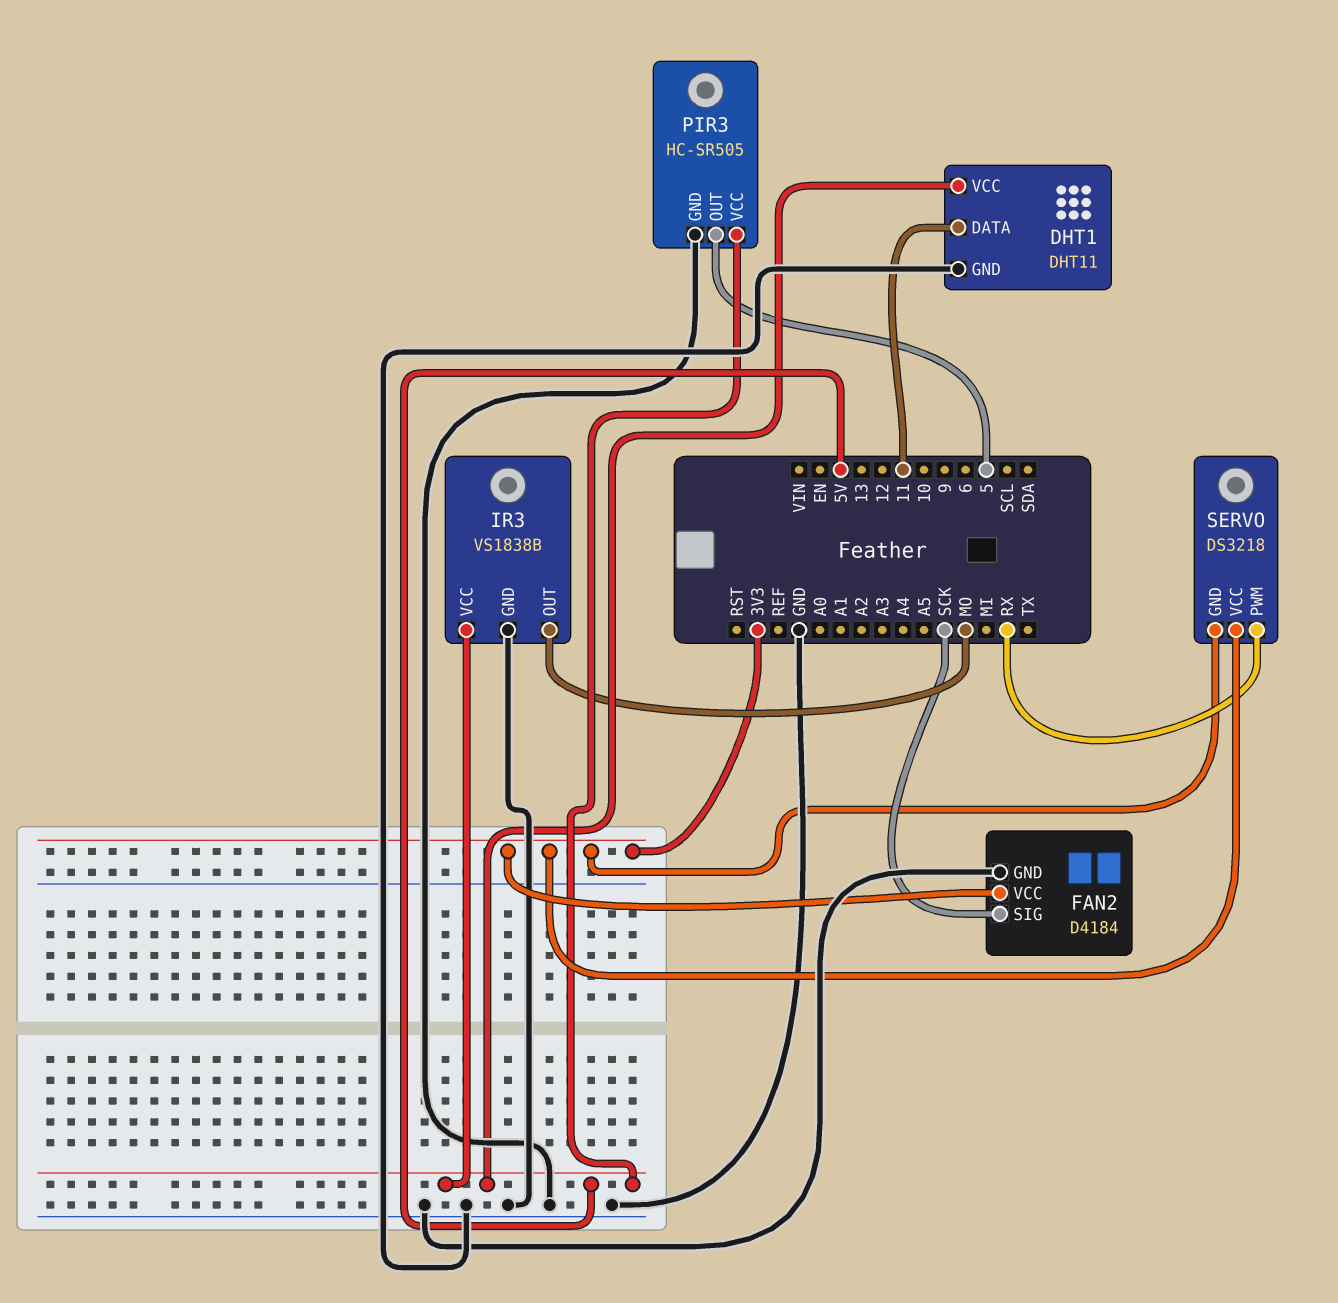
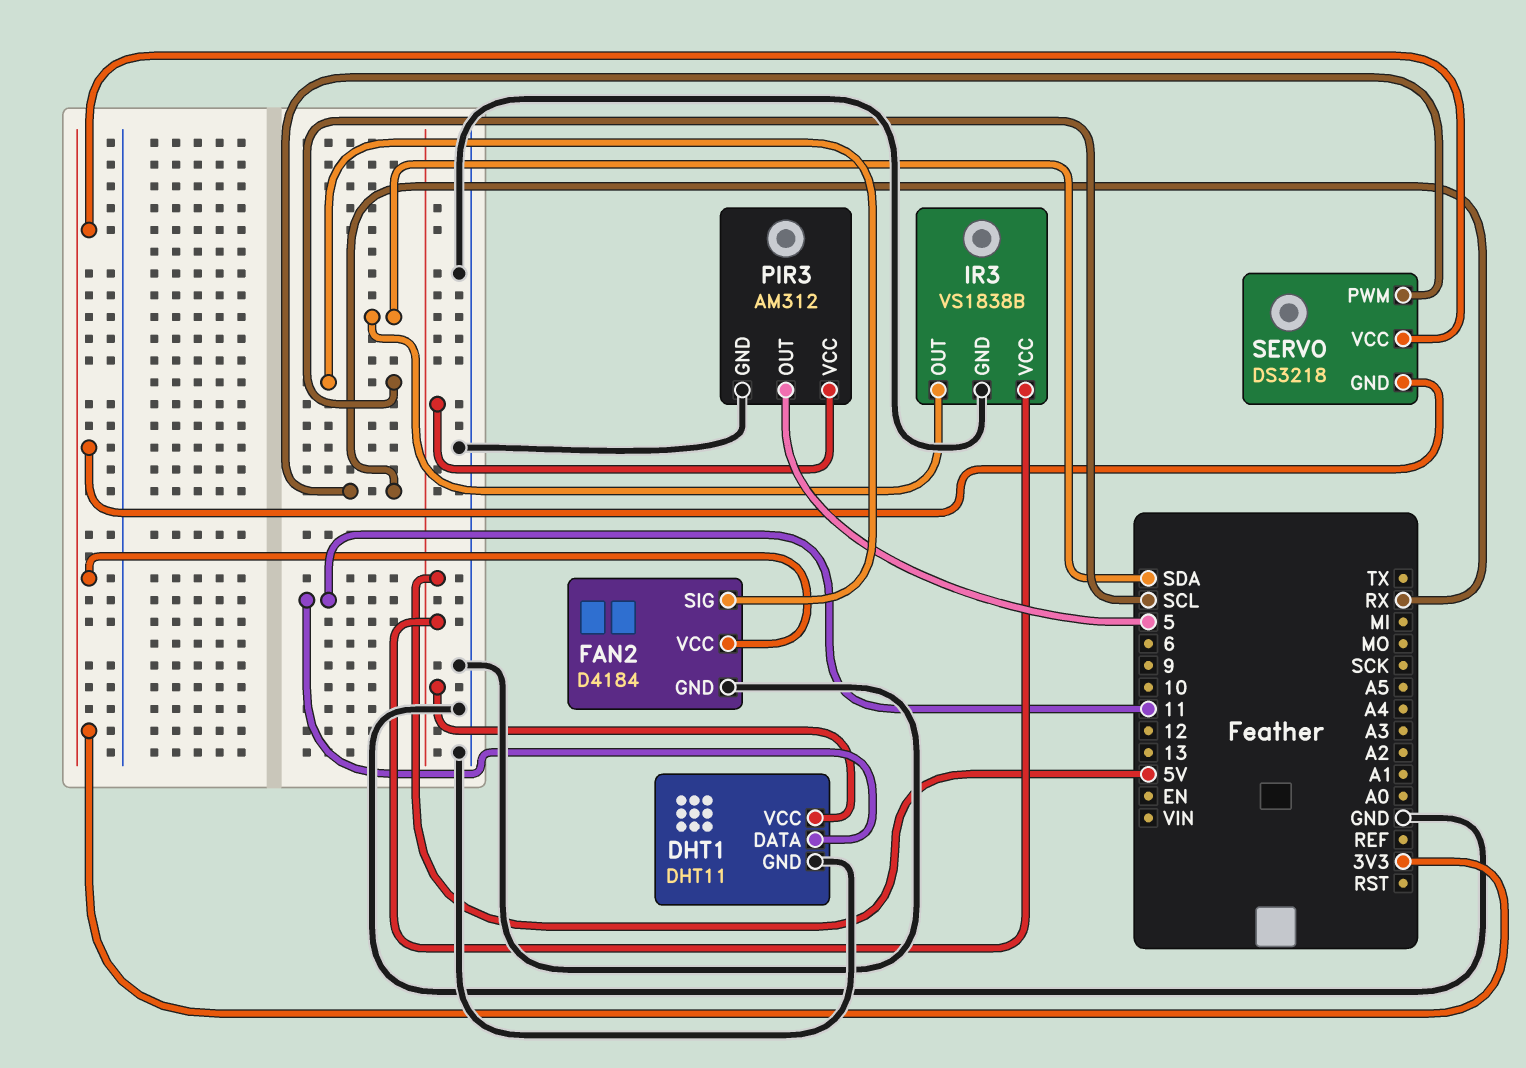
FAN2 pin SIG: SCK -> SCL
IR3 pin OUT: MO -> SDA
PIR3: HC-SR505 -> AM312

